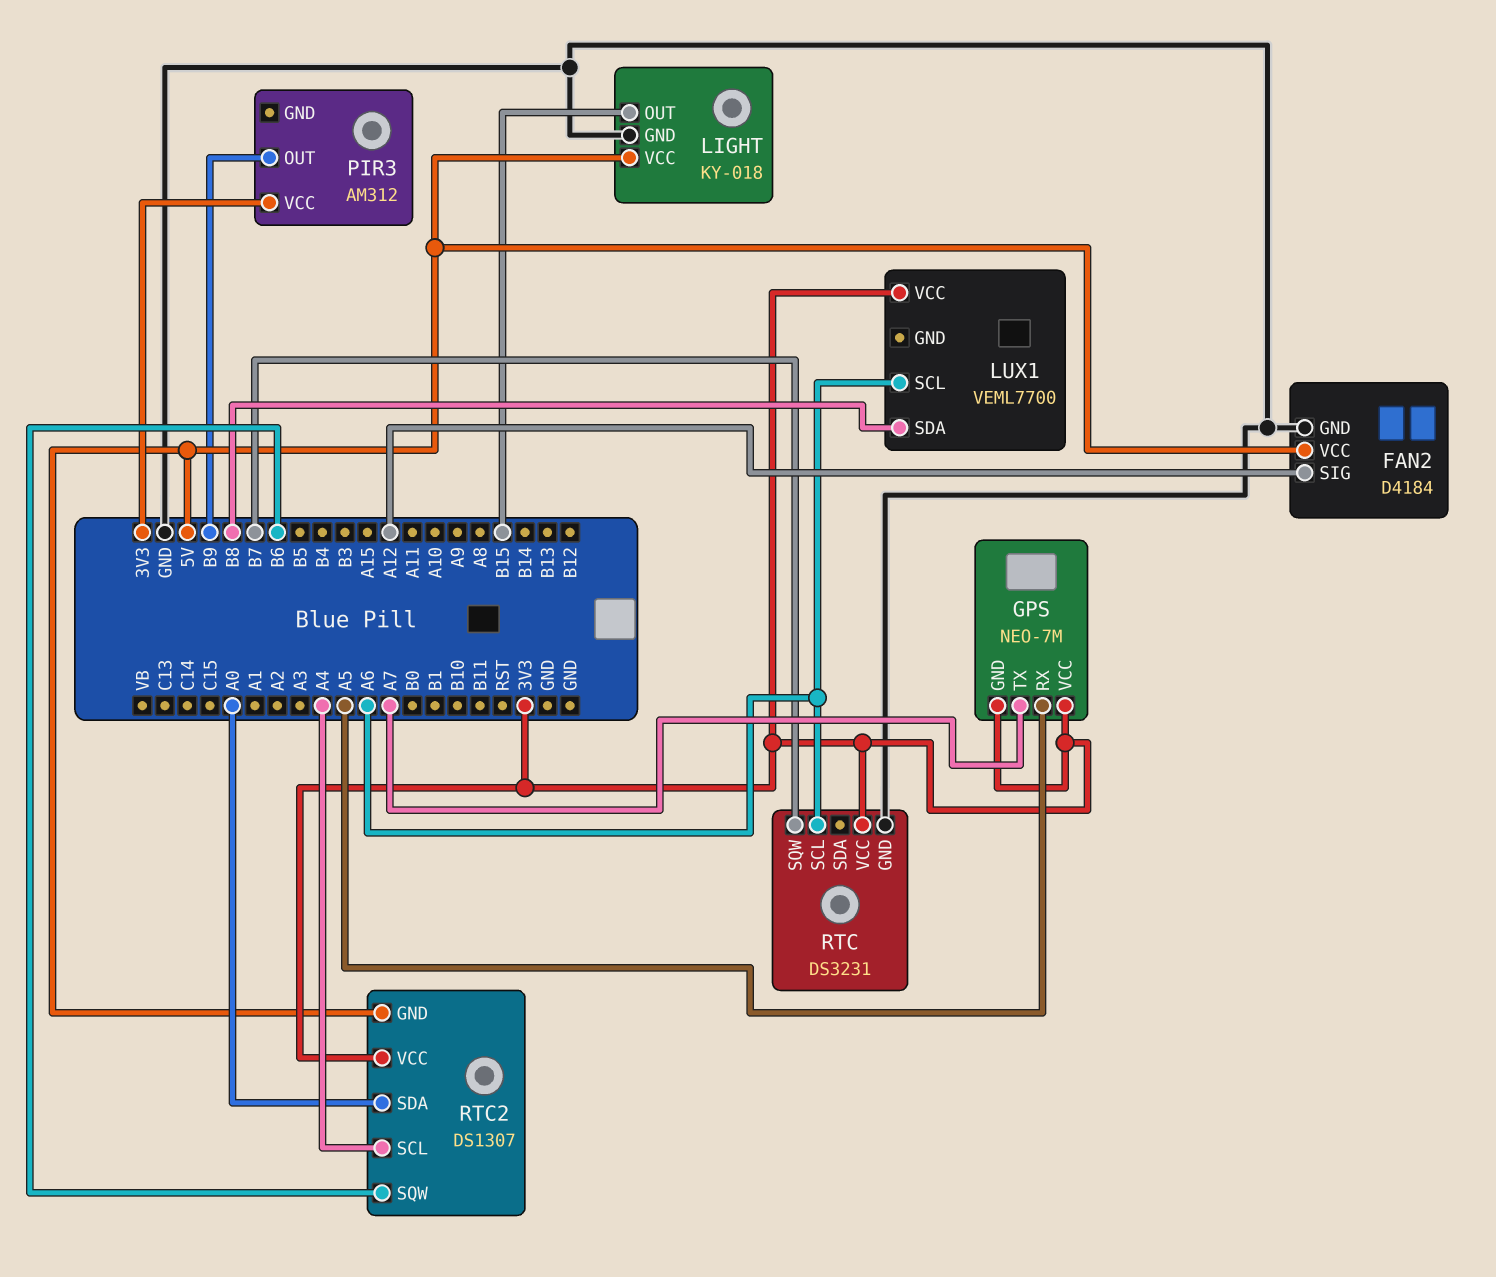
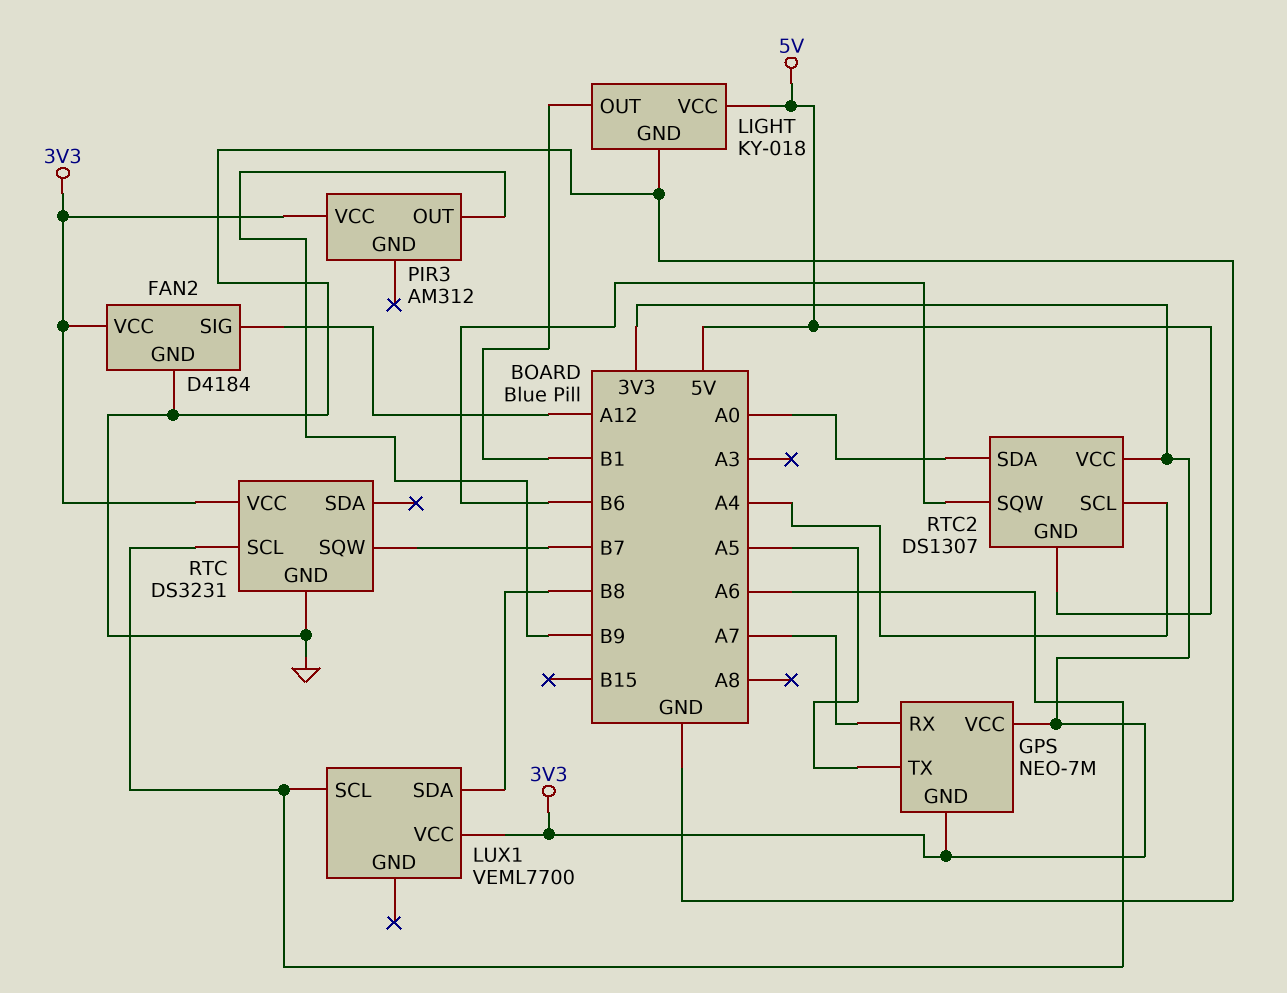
FAN2 pin VCC: 5V -> 3V3
GPS pin RX: A5 -> A7
GPS pin TX: A7 -> A5
LIGHT pin OUT: B15 -> B1

